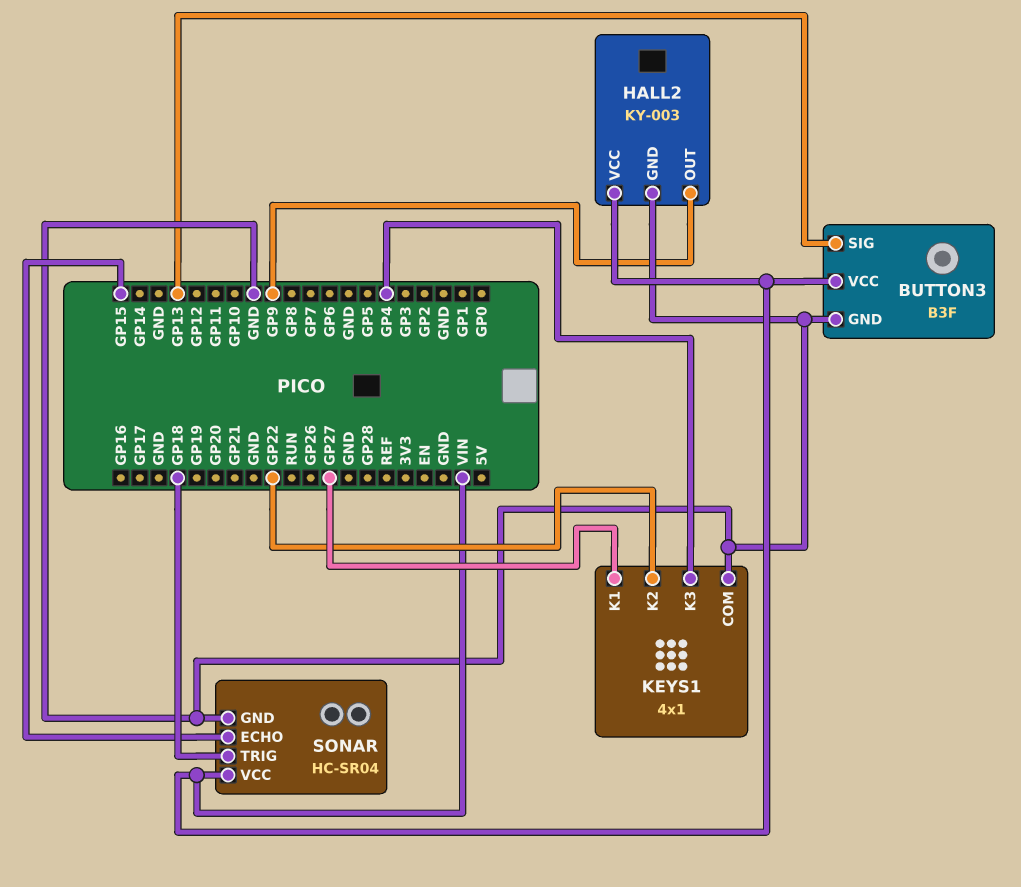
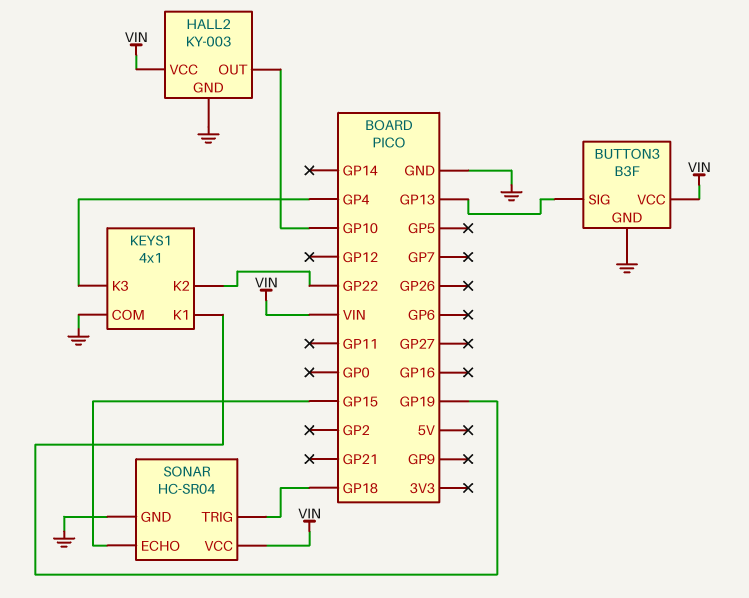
HALL2 pin OUT: GP9 -> GP10
KEYS1 pin K1: GP27 -> GP19

